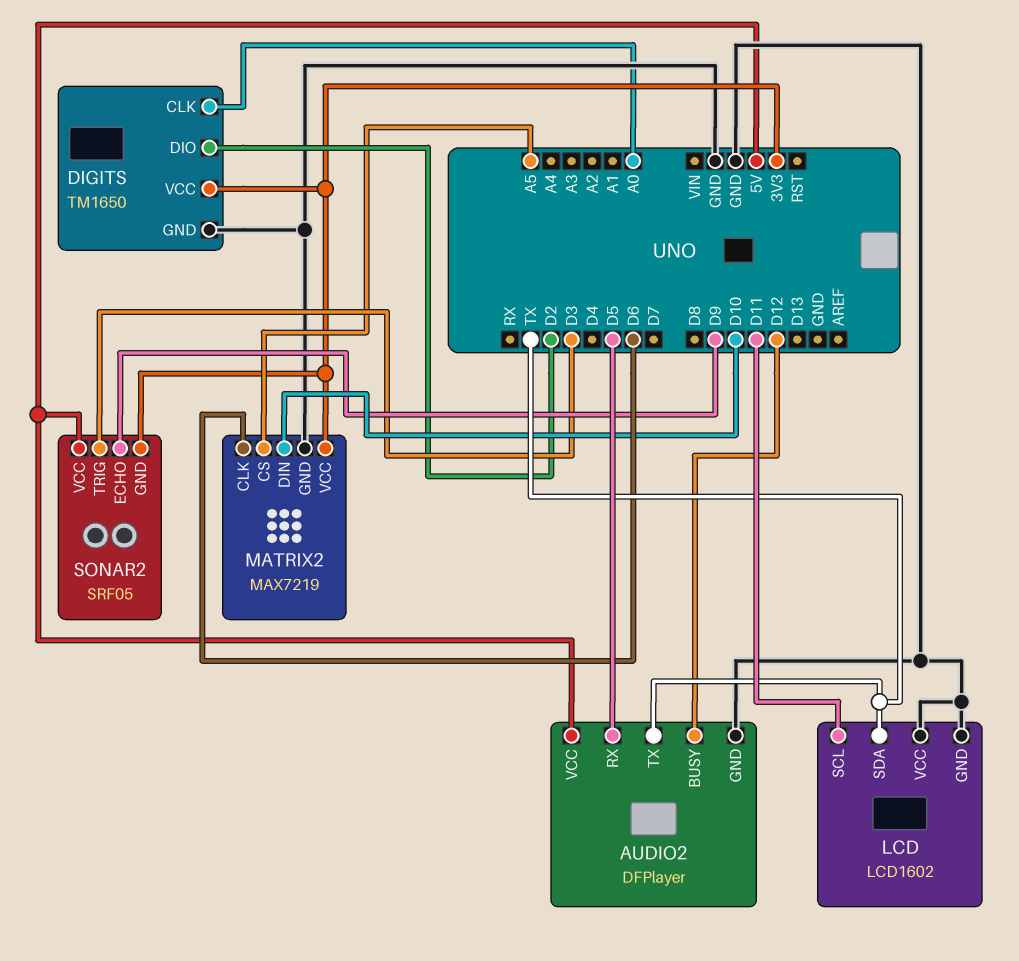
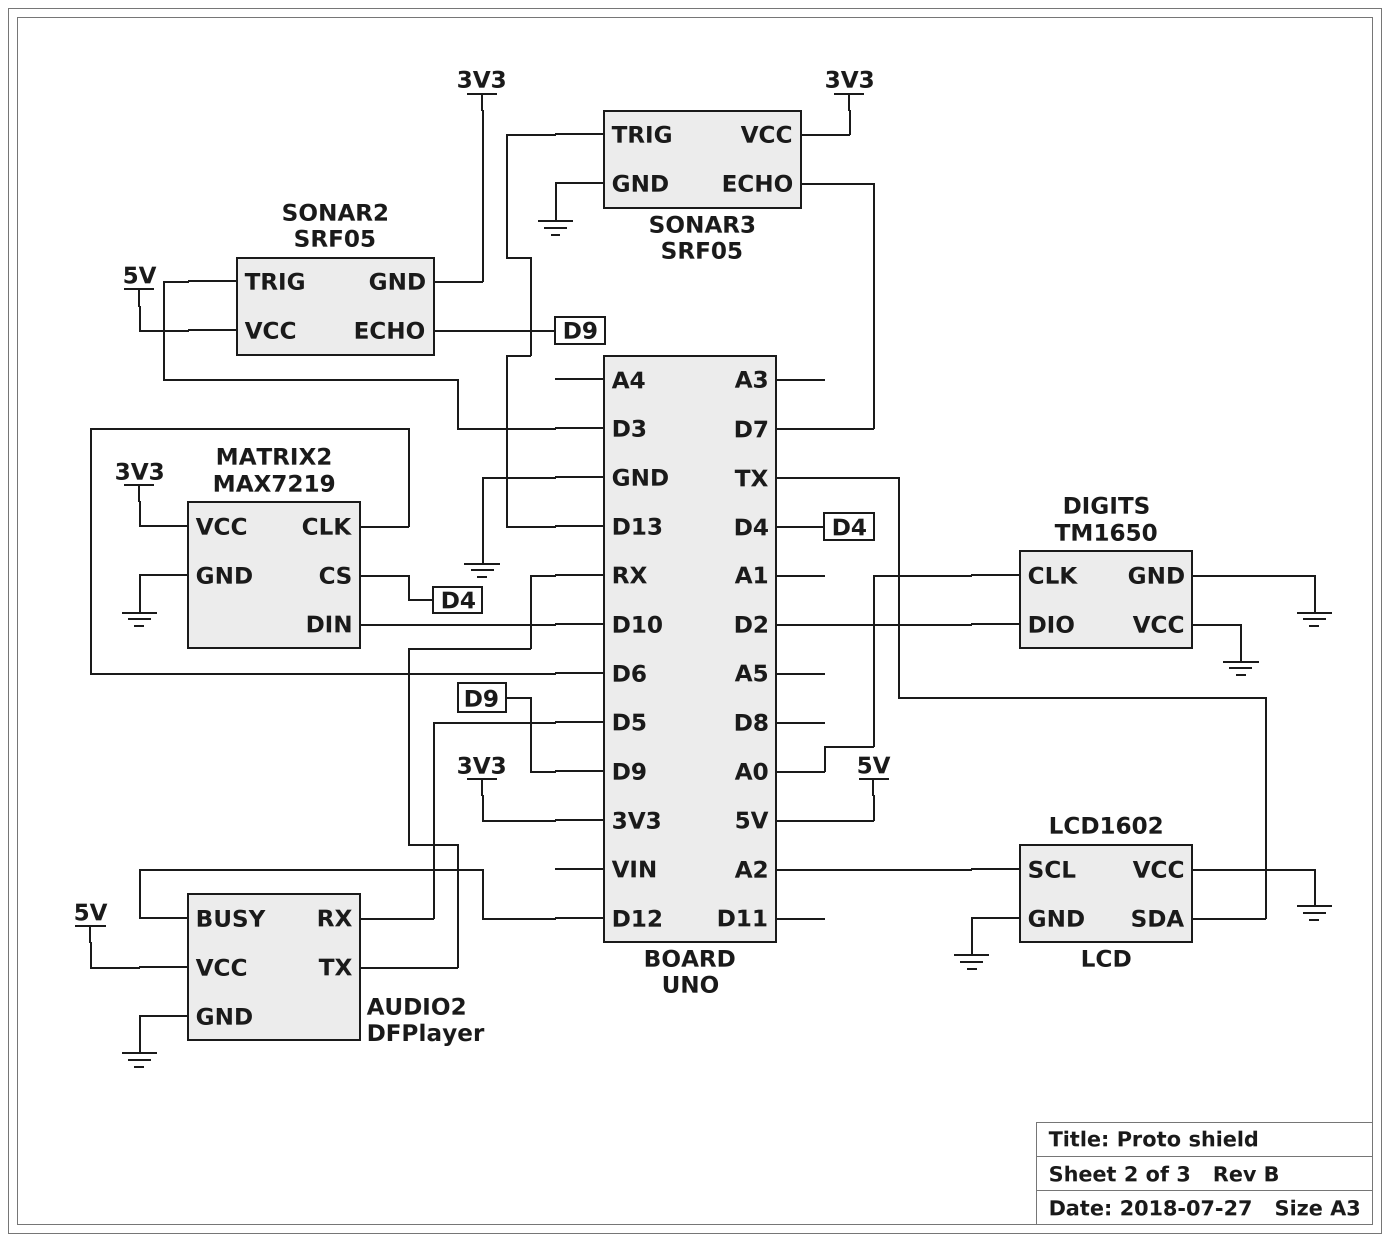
AUDIO2 pin TX: TX -> RX
DIGITS pin VCC: 3V3 -> GND
LCD pin SCL: D11 -> A2
MATRIX2 pin CS: A5 -> D4
SONAR3: none -> SRF05
SONAR3 pin ECHO: none -> D7
SONAR3 pin GND: none -> GND
SONAR3 pin TRIG: none -> D13
SONAR3 pin VCC: none -> 3V3

